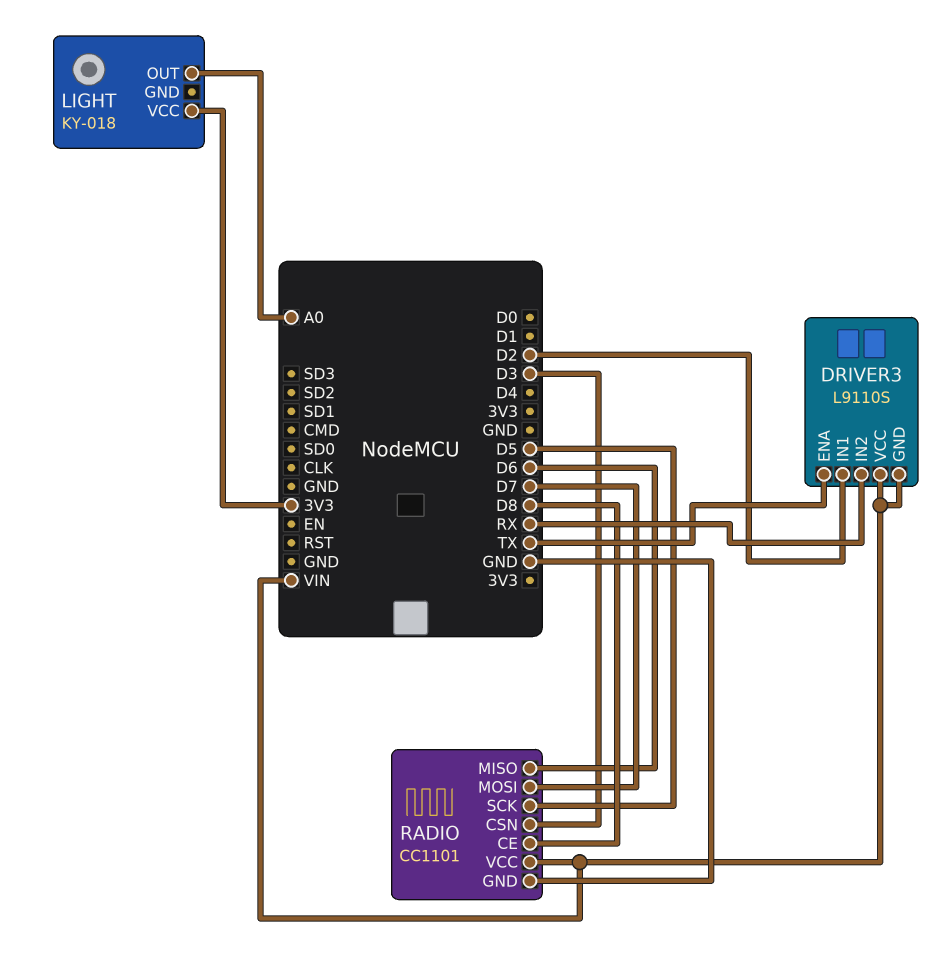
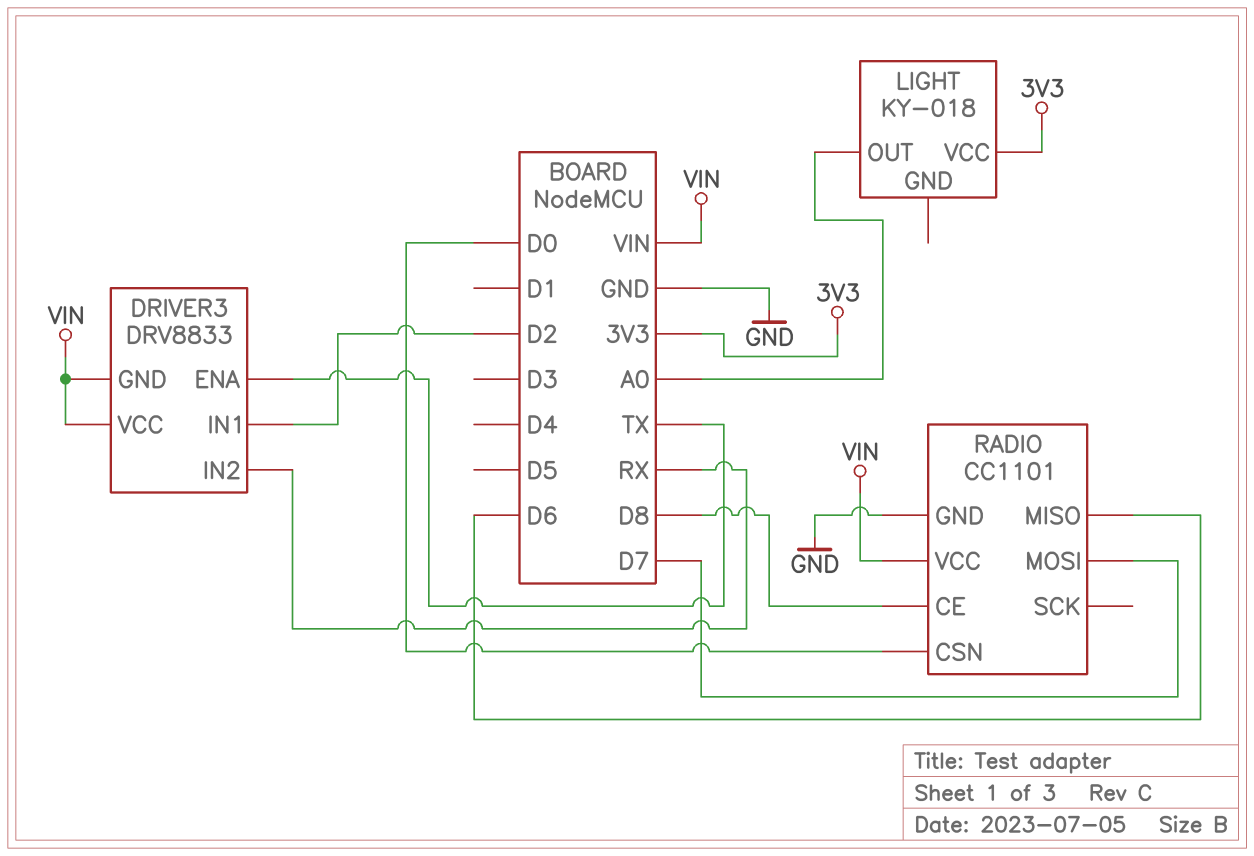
DRIVER3: L9110S -> DRV8833
RADIO pin CSN: D3 -> D0
RADIO pin SCK: D5 -> none

